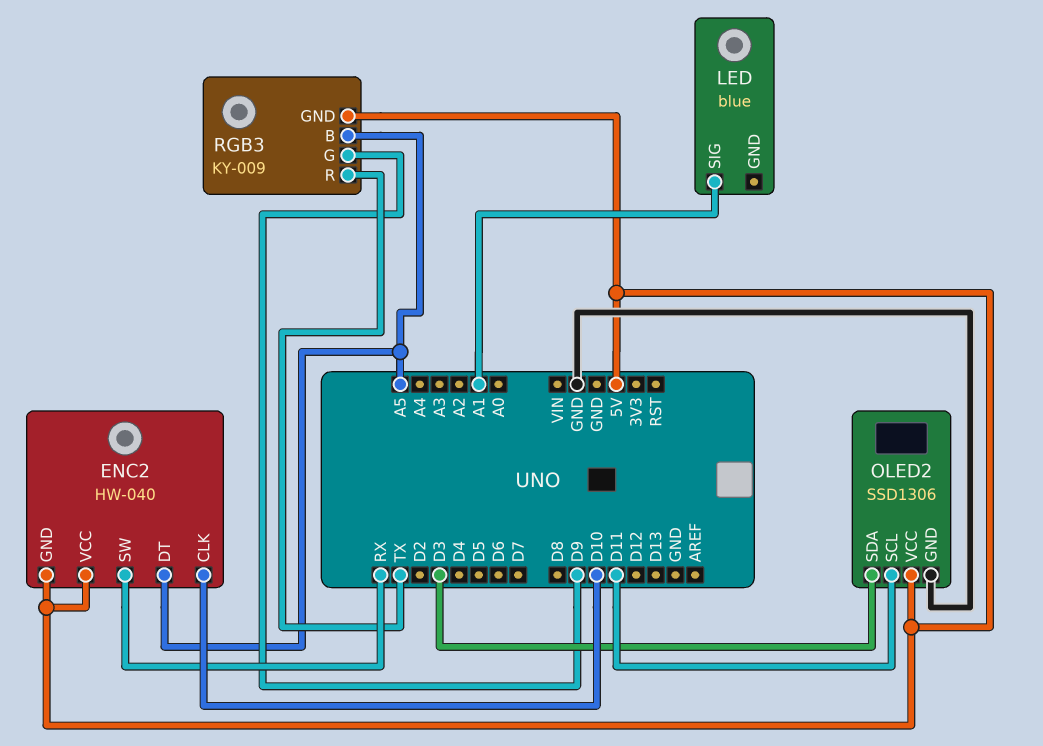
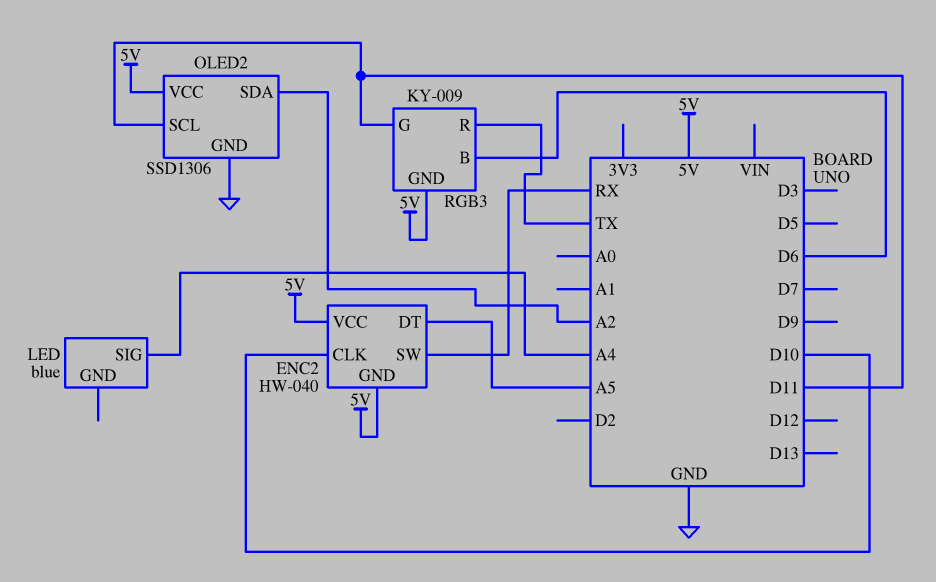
LED pin SIG: A1 -> A4
OLED2 pin SDA: D3 -> A2
RGB3 pin B: A5 -> D6
RGB3 pin G: D9 -> D11

